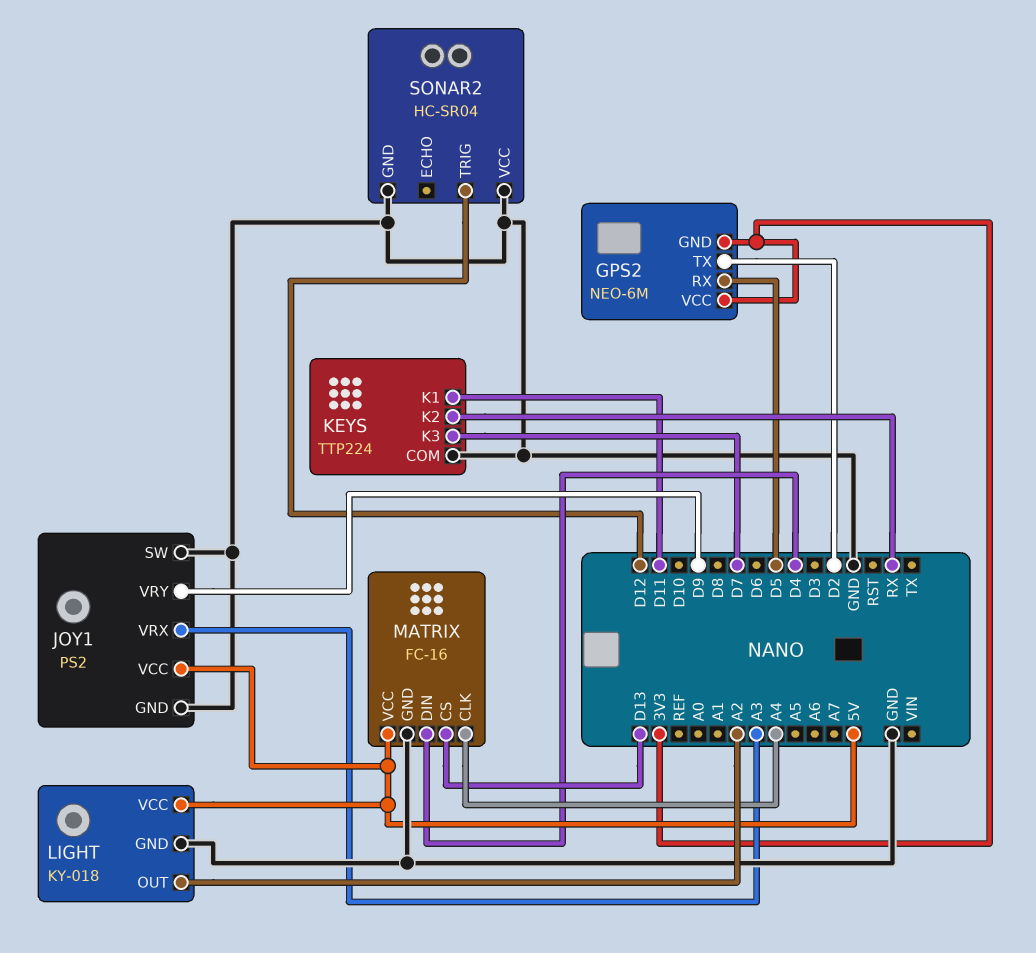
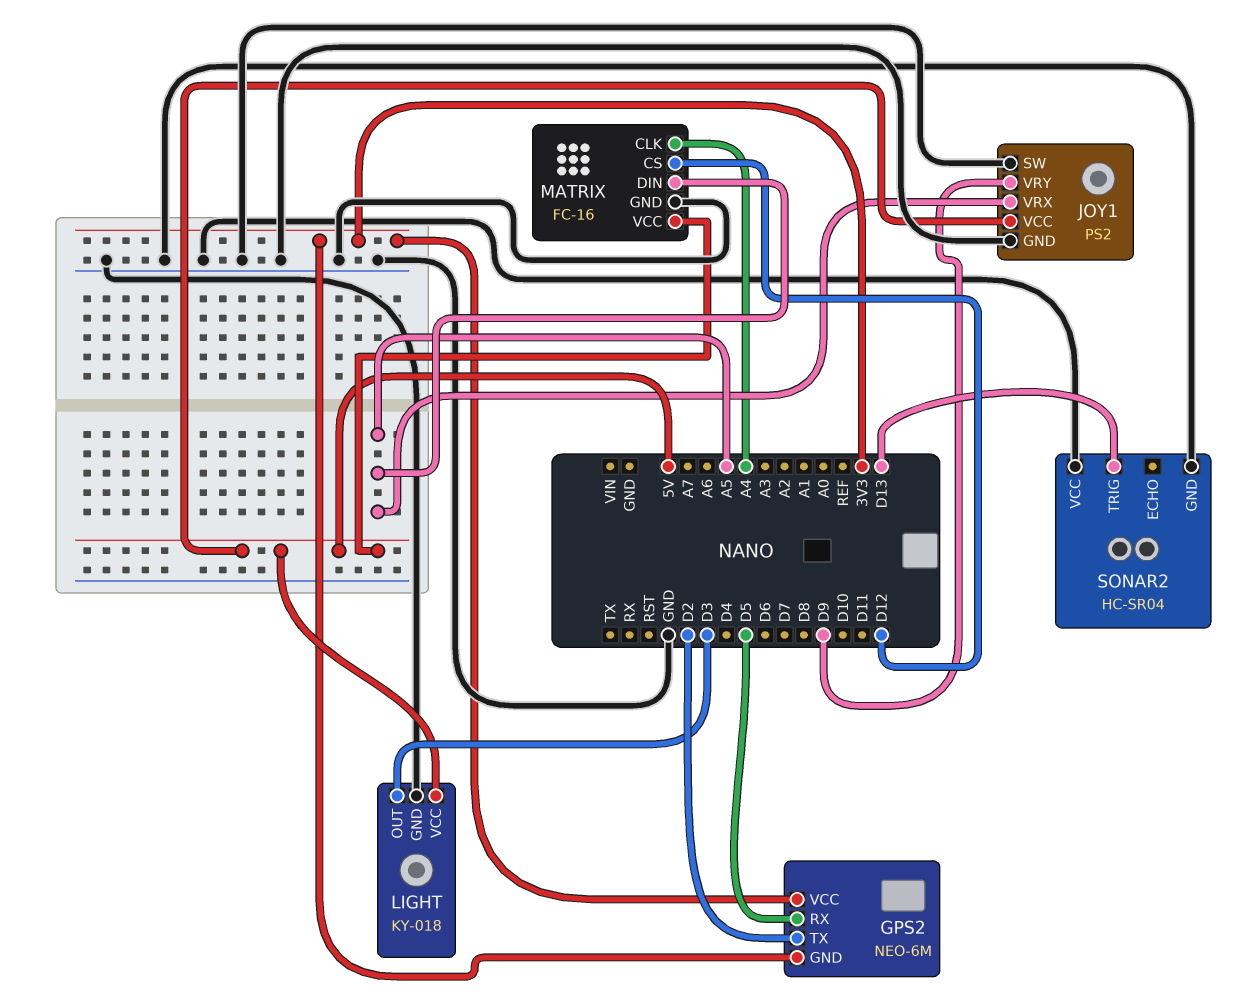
JOY1 pin VRX: A3 -> A5
KEYS: TTP224 -> none
KEYS pin COM: GND -> none
KEYS pin K1: D11 -> none
KEYS pin K2: RX -> none
KEYS pin K3: D7 -> none
LIGHT pin OUT: A2 -> D3
MATRIX pin CS: D13 -> D12
MATRIX pin DIN: D4 -> A5
SONAR2 pin TRIG: D12 -> D13

